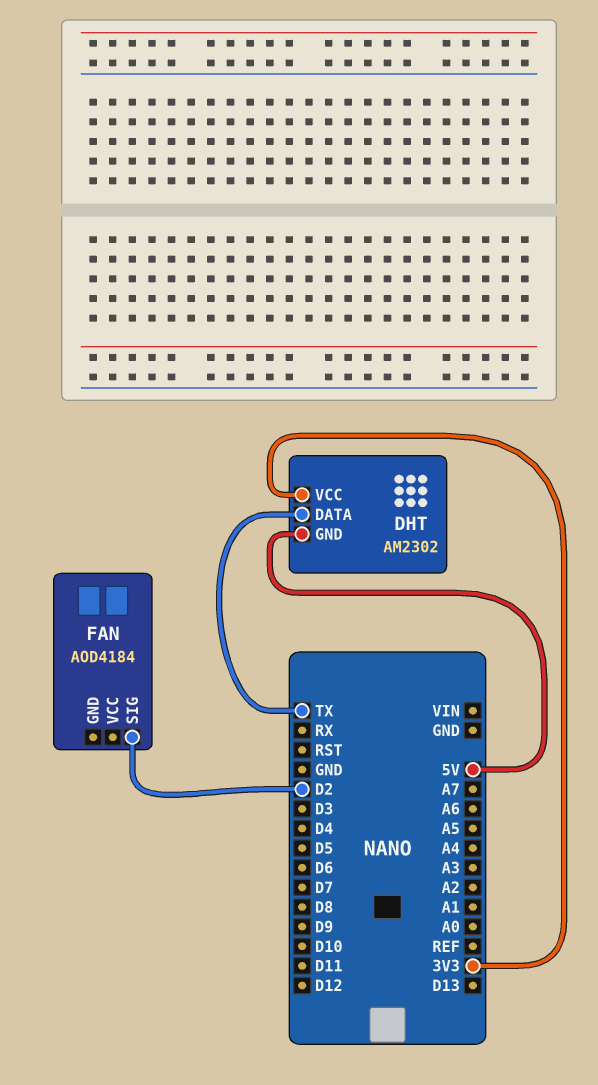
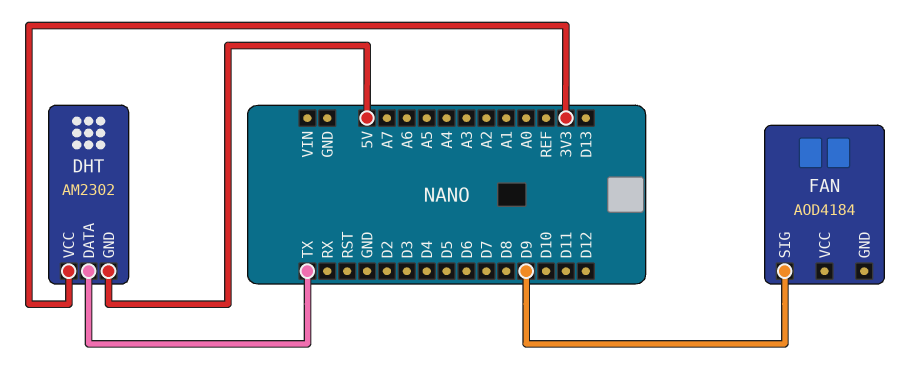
FAN pin SIG: D2 -> D9

